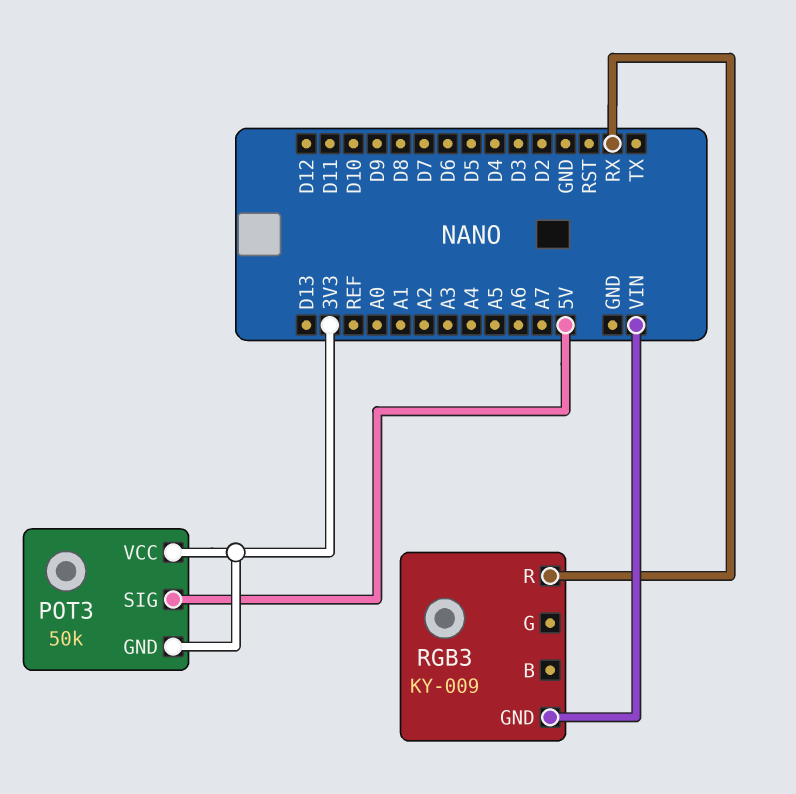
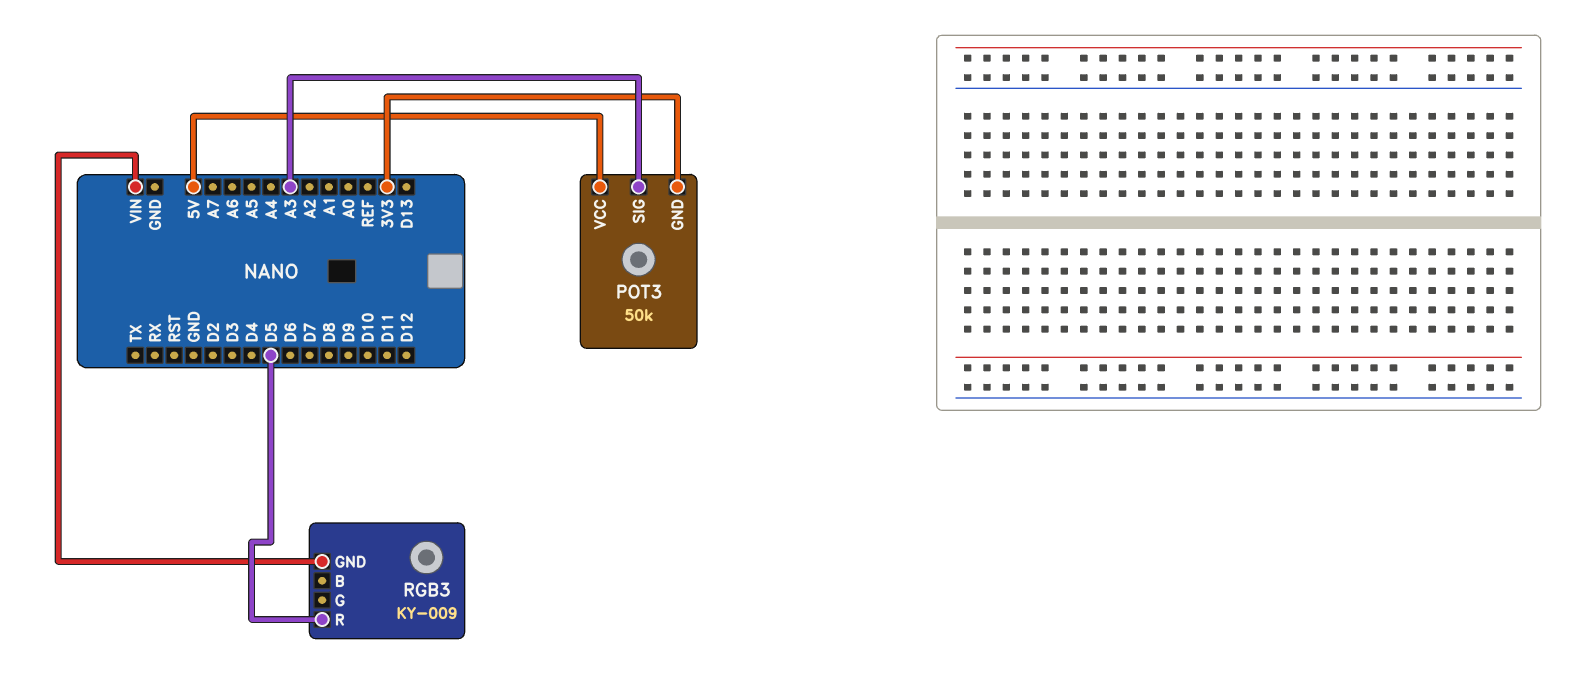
POT3 pin SIG: 5V -> A3
POT3 pin VCC: 3V3 -> 5V
RGB3 pin R: RX -> D5

